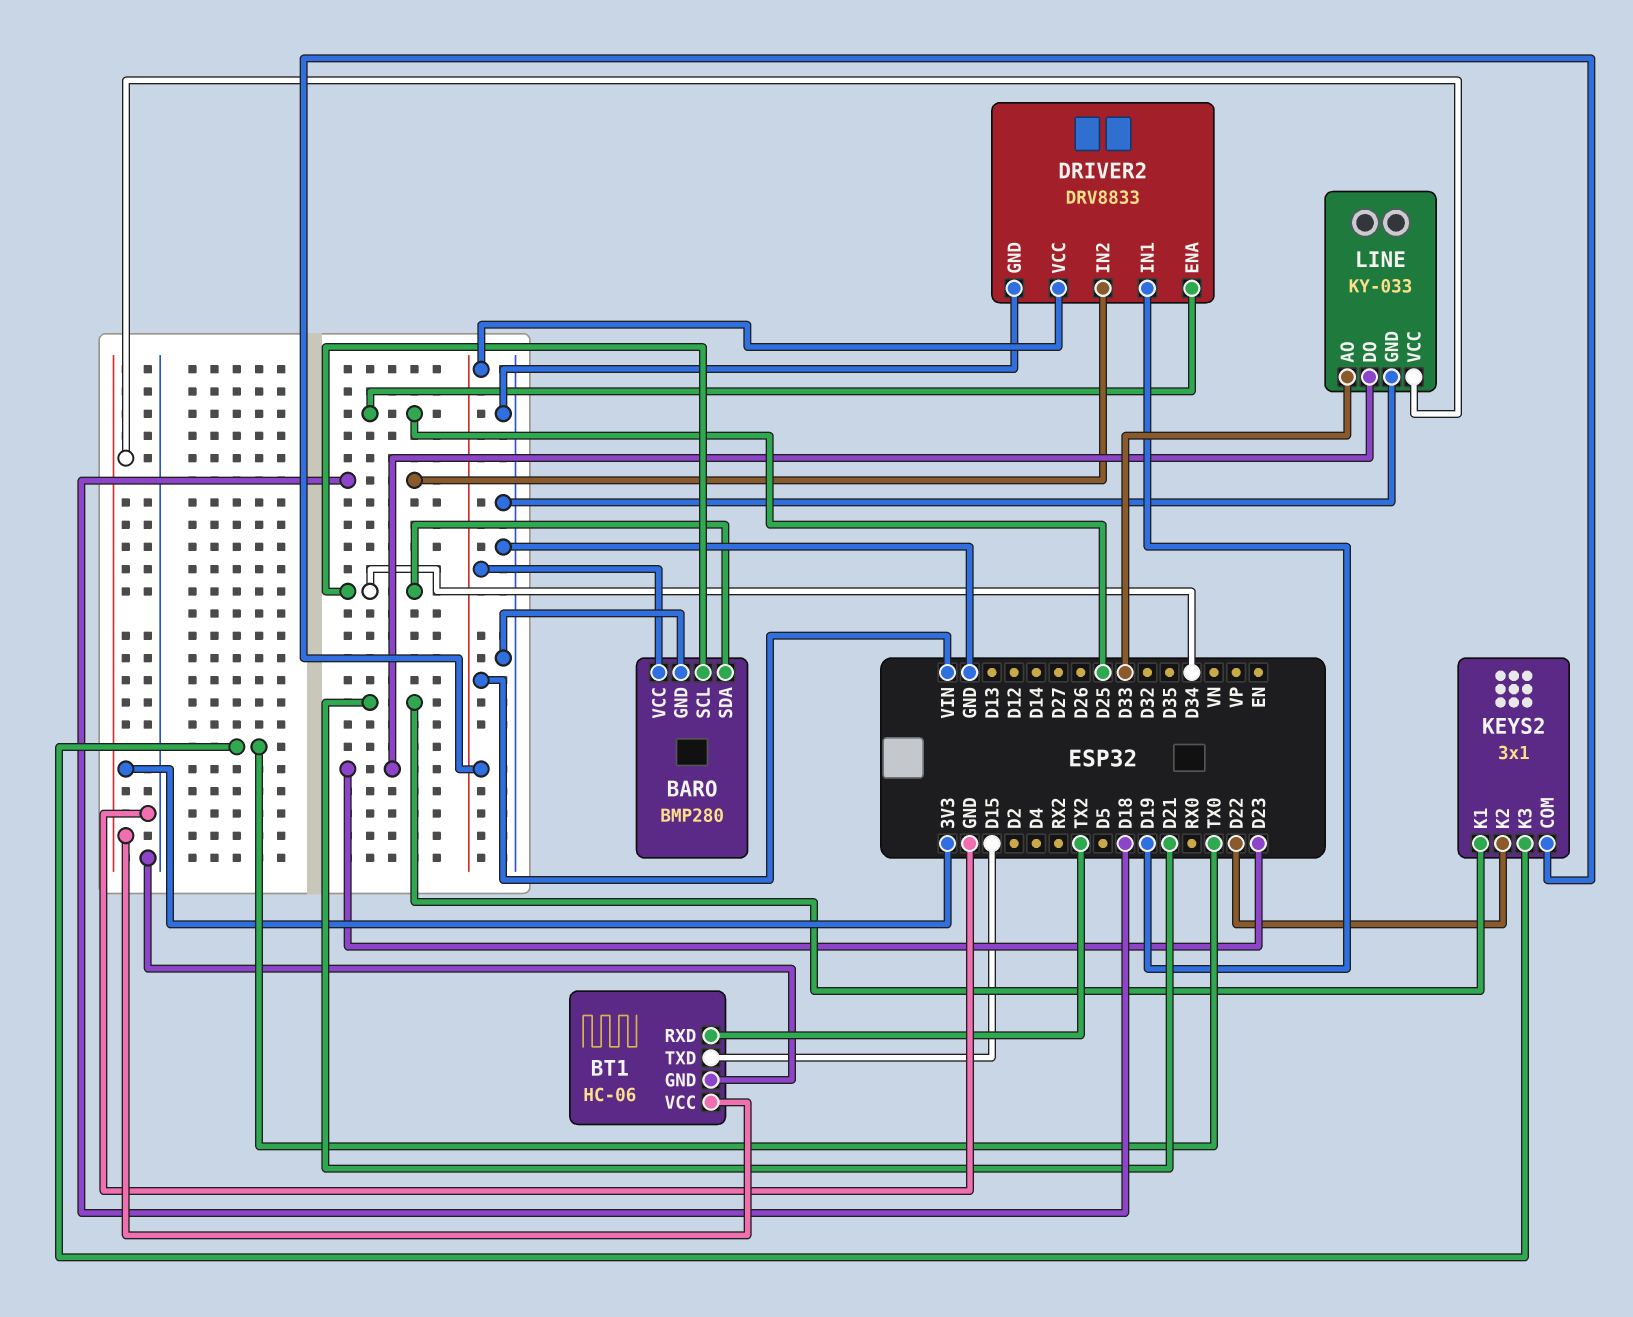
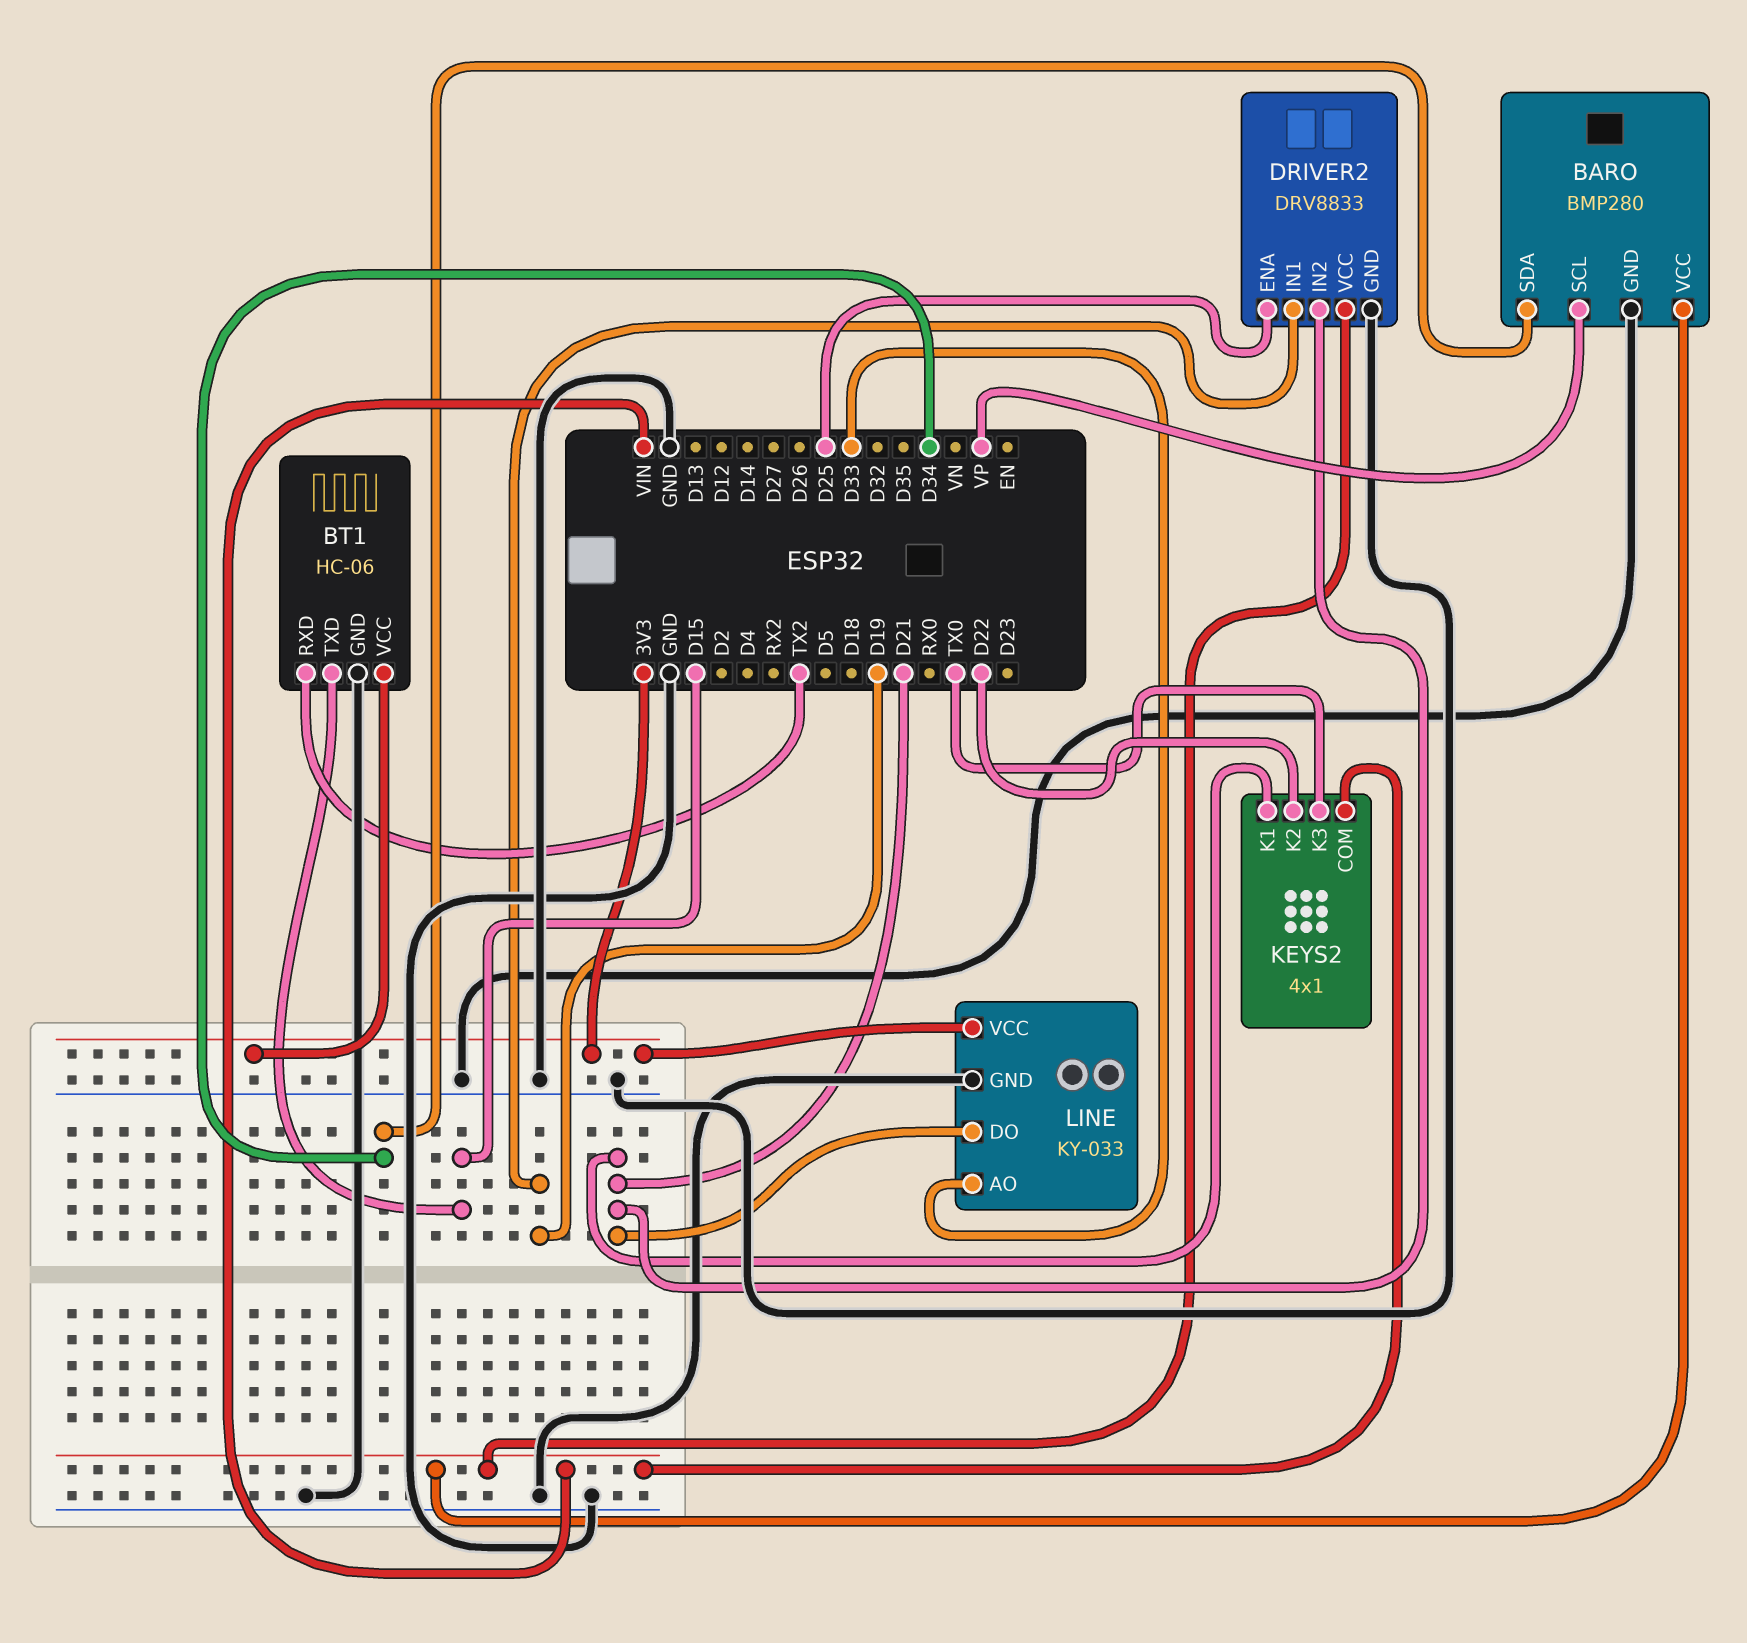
BARO pin SCL: D34 -> VP
DRIVER2 pin IN2: D18 -> D21
KEYS2: 3x1 -> 4x1
LINE pin DO: D23 -> D21

